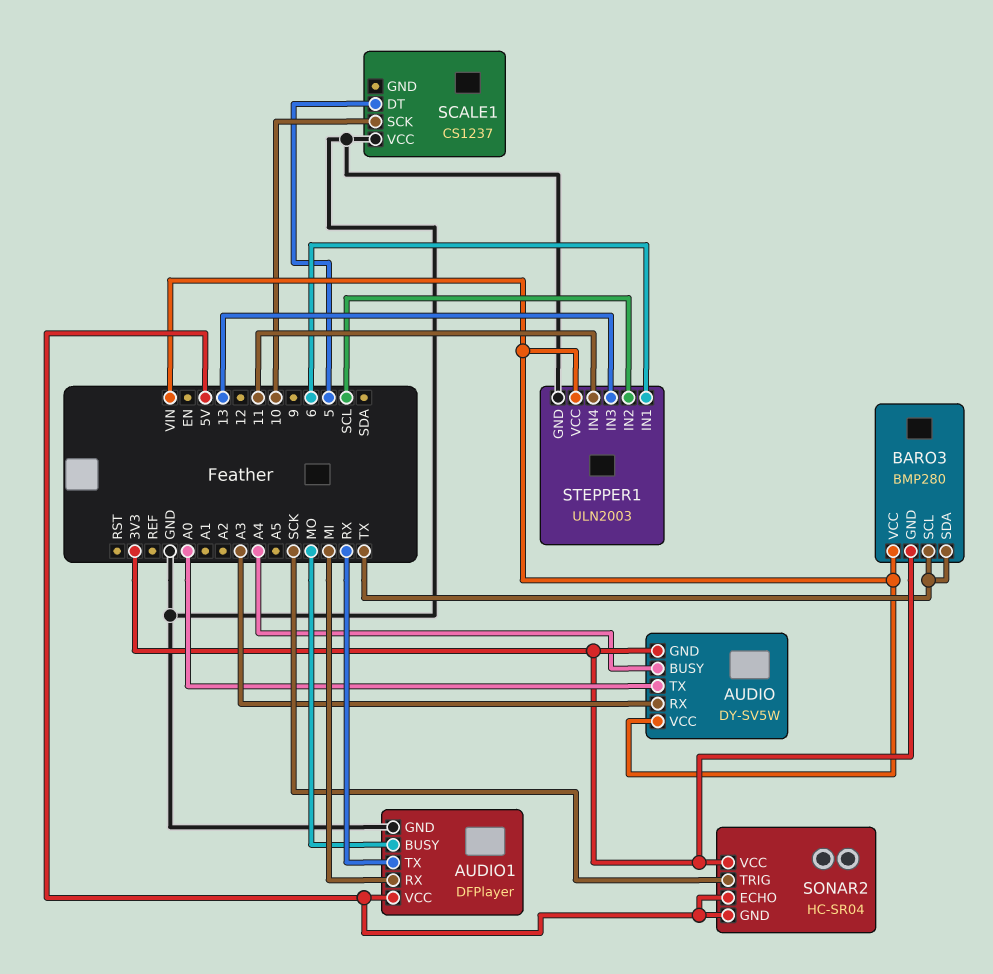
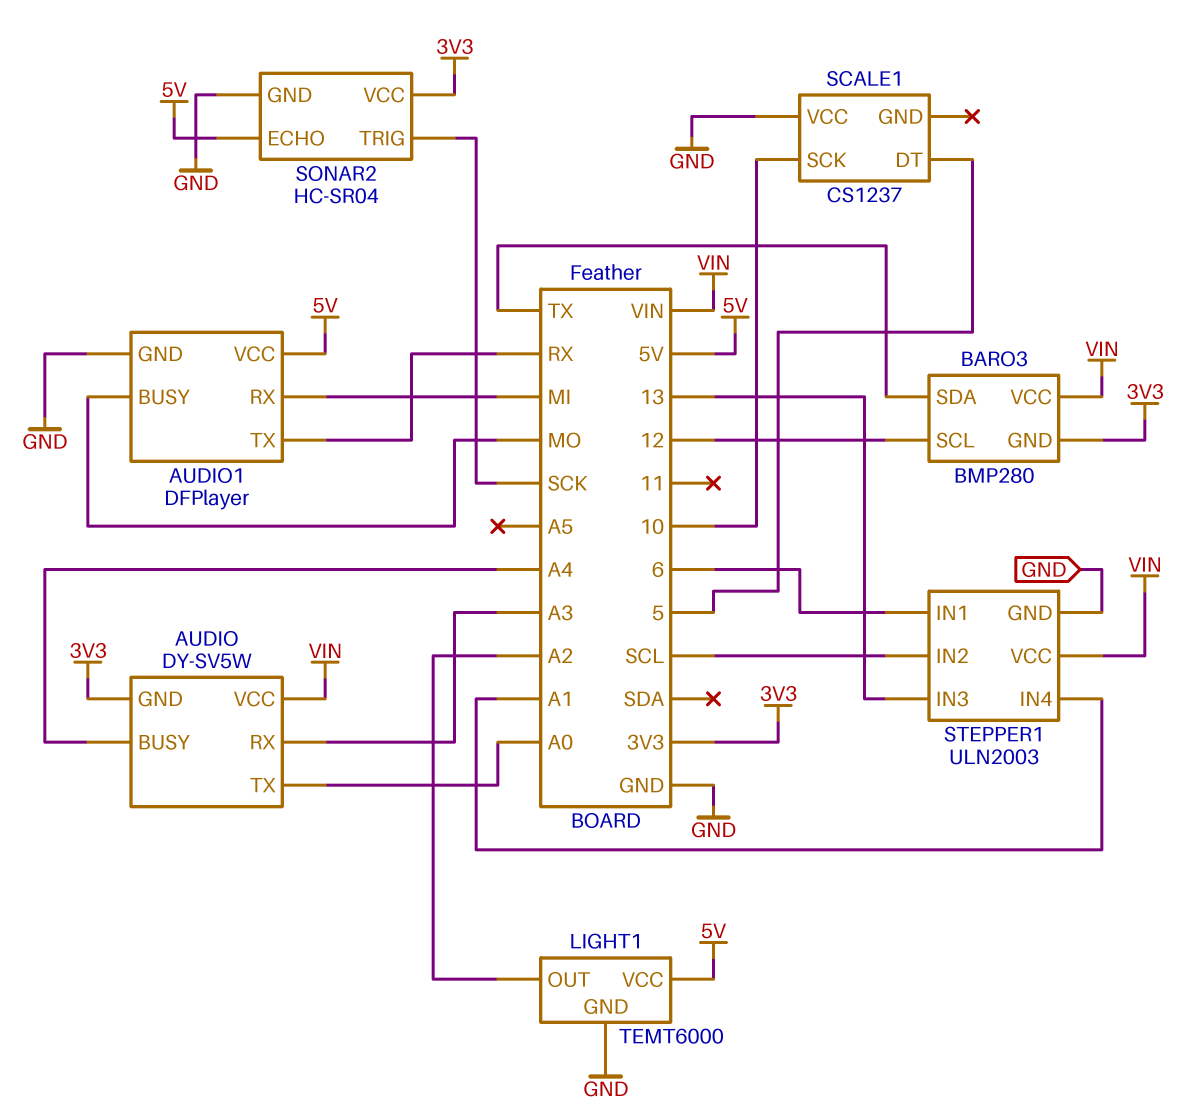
BARO3 pin SCL: TX -> 12
LIGHT1: none -> TEMT6000
LIGHT1 pin GND: none -> GND
LIGHT1 pin OUT: none -> A2
LIGHT1 pin VCC: none -> 5V
SONAR2 pin GND: 5V -> GND
STEPPER1 pin IN4: 11 -> A1

